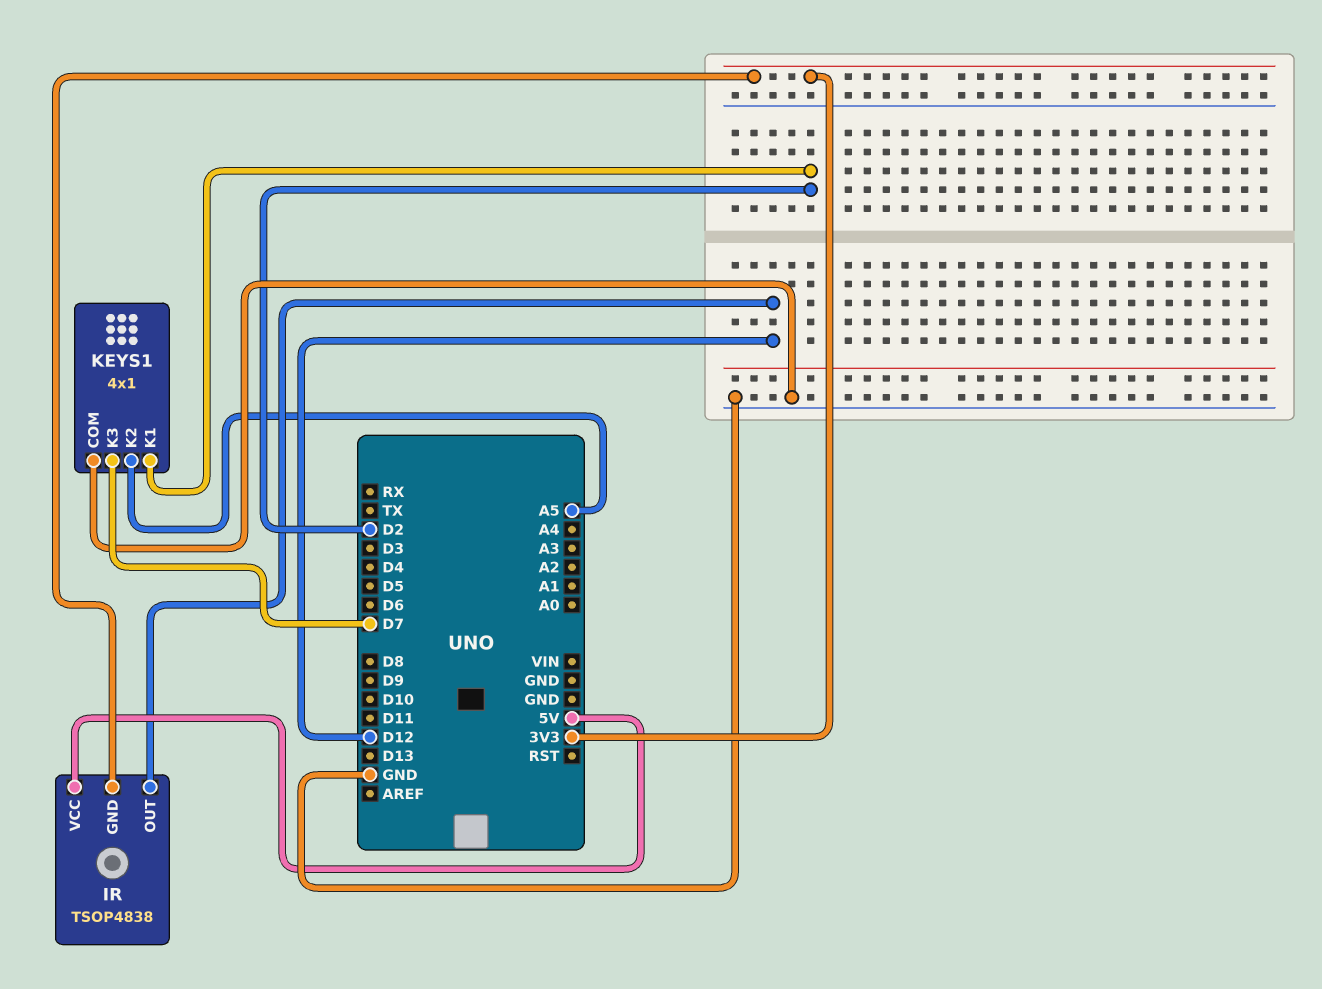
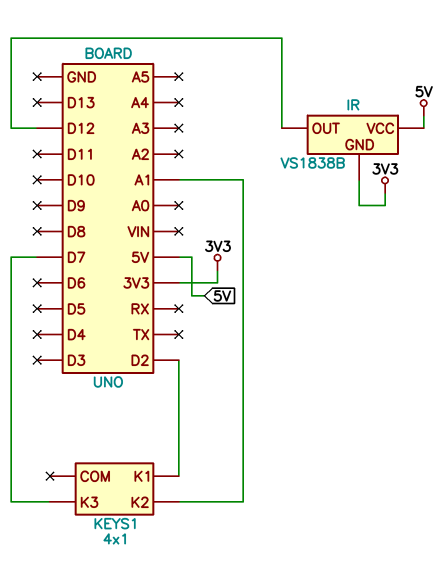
IR: TSOP4838 -> VS1838B
KEYS1 pin COM: GND -> none
KEYS1 pin K2: A5 -> A1

